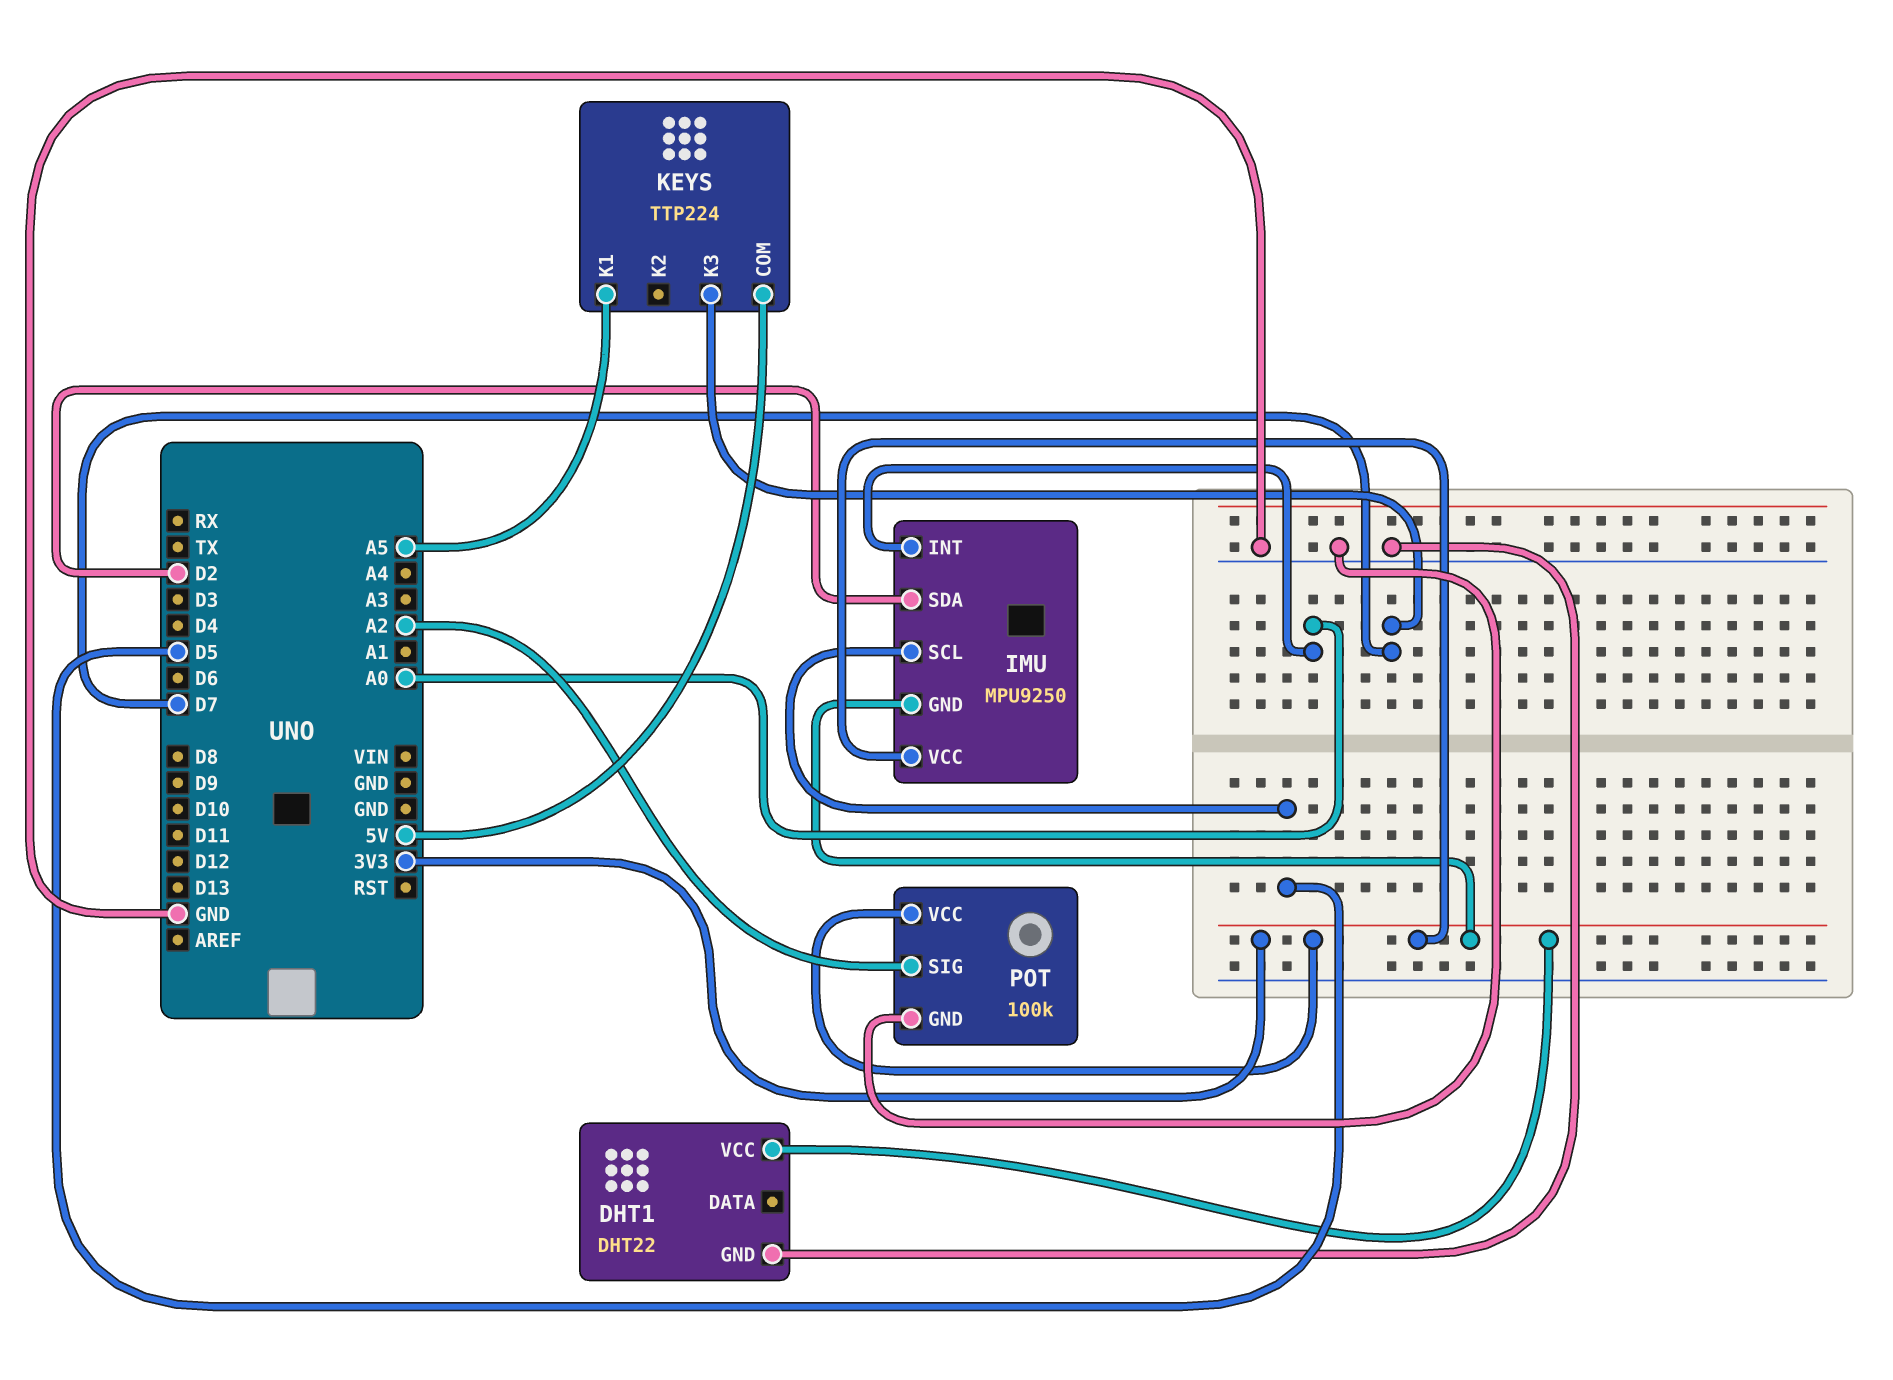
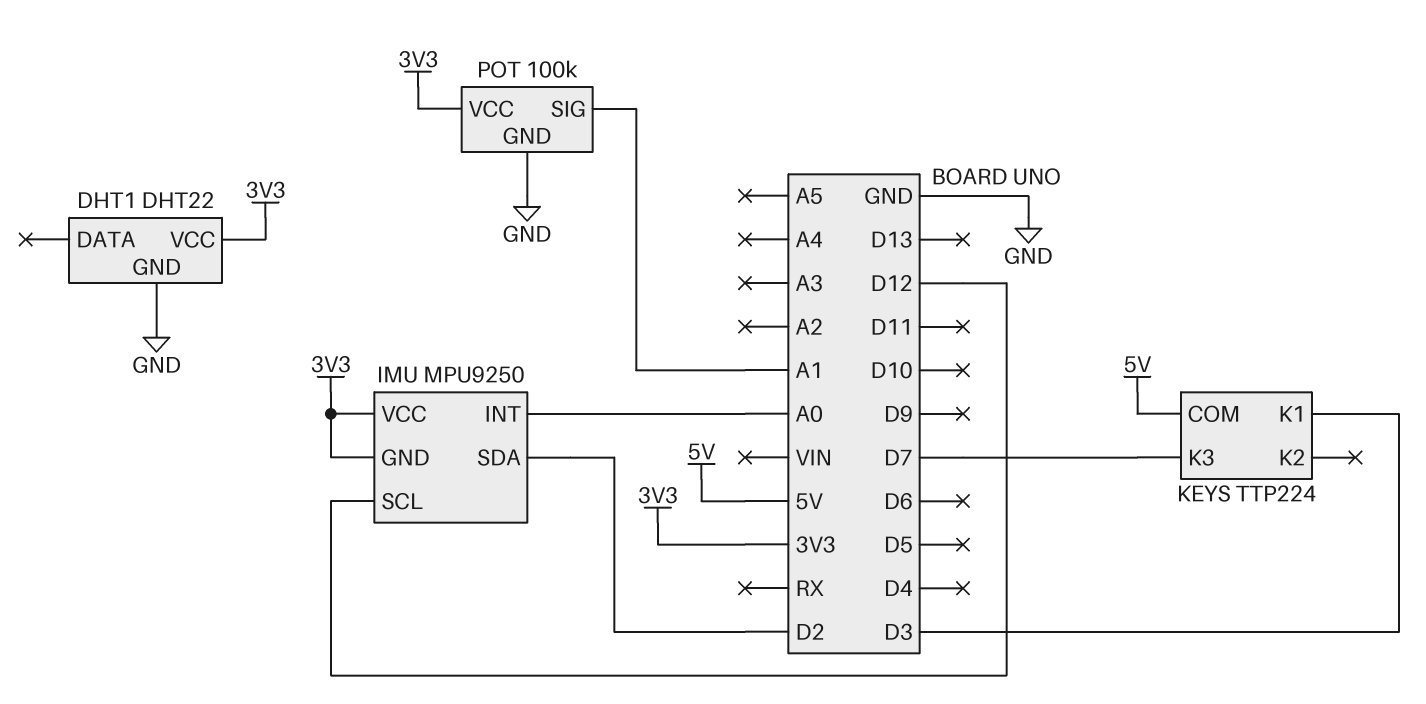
IMU pin SCL: D5 -> D12
KEYS pin K1: A5 -> D3
POT pin SIG: A2 -> A1

